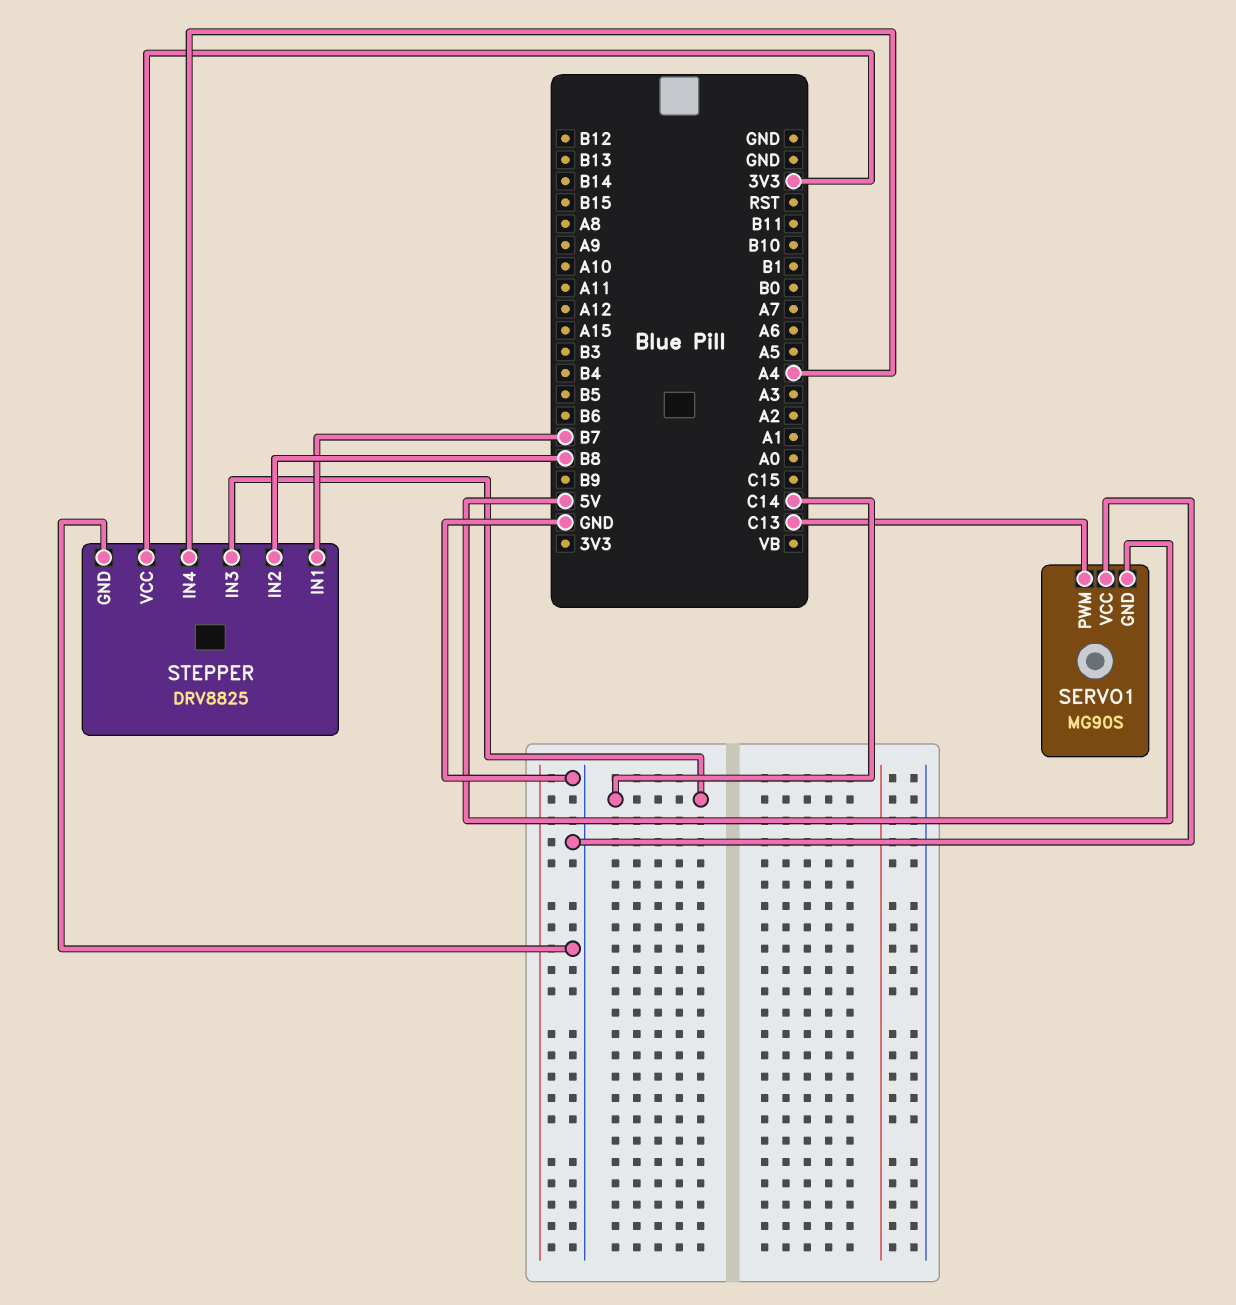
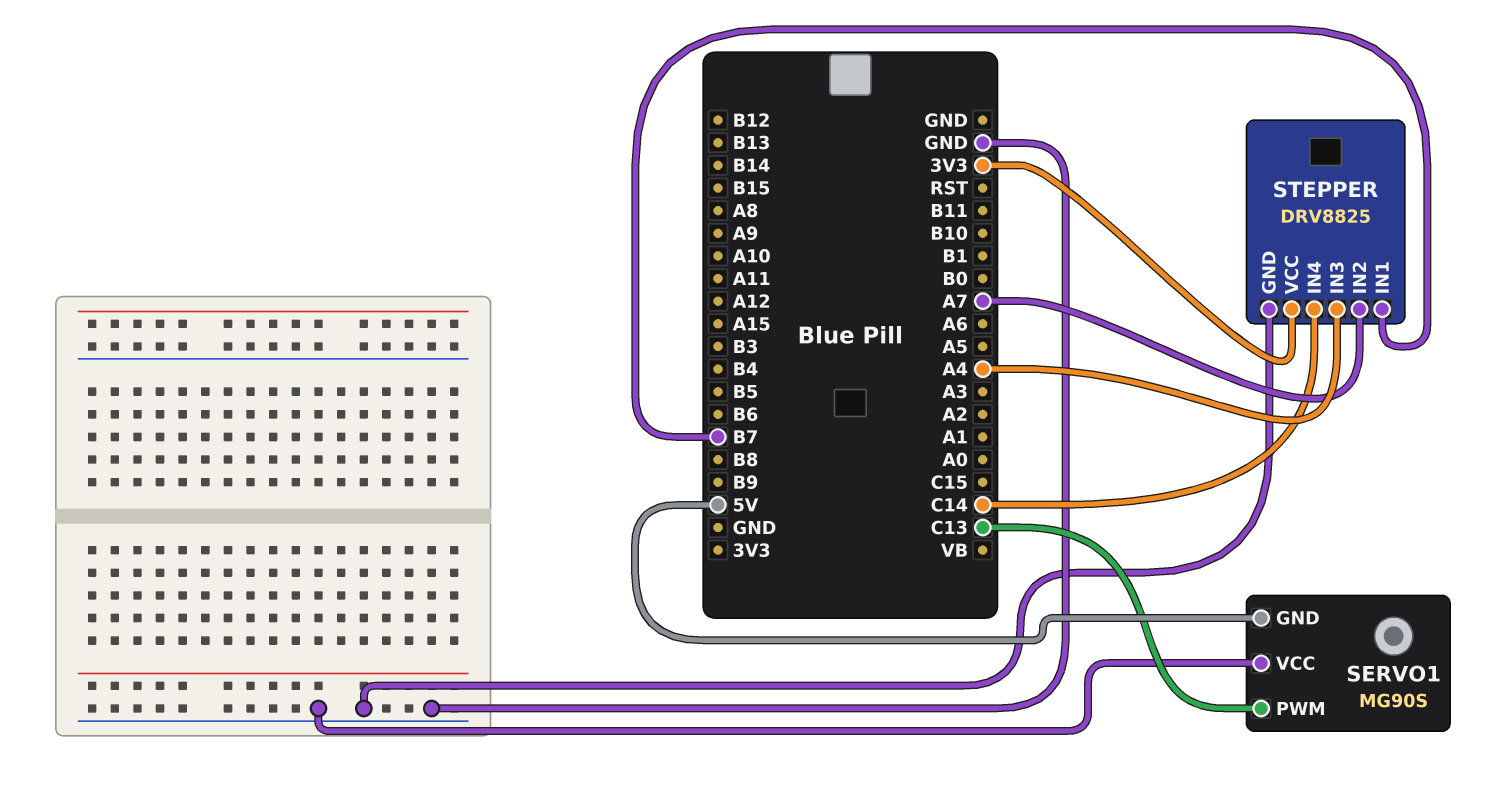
STEPPER pin IN2: B8 -> A7
STEPPER pin IN3: C14 -> A4
STEPPER pin IN4: A4 -> C14

